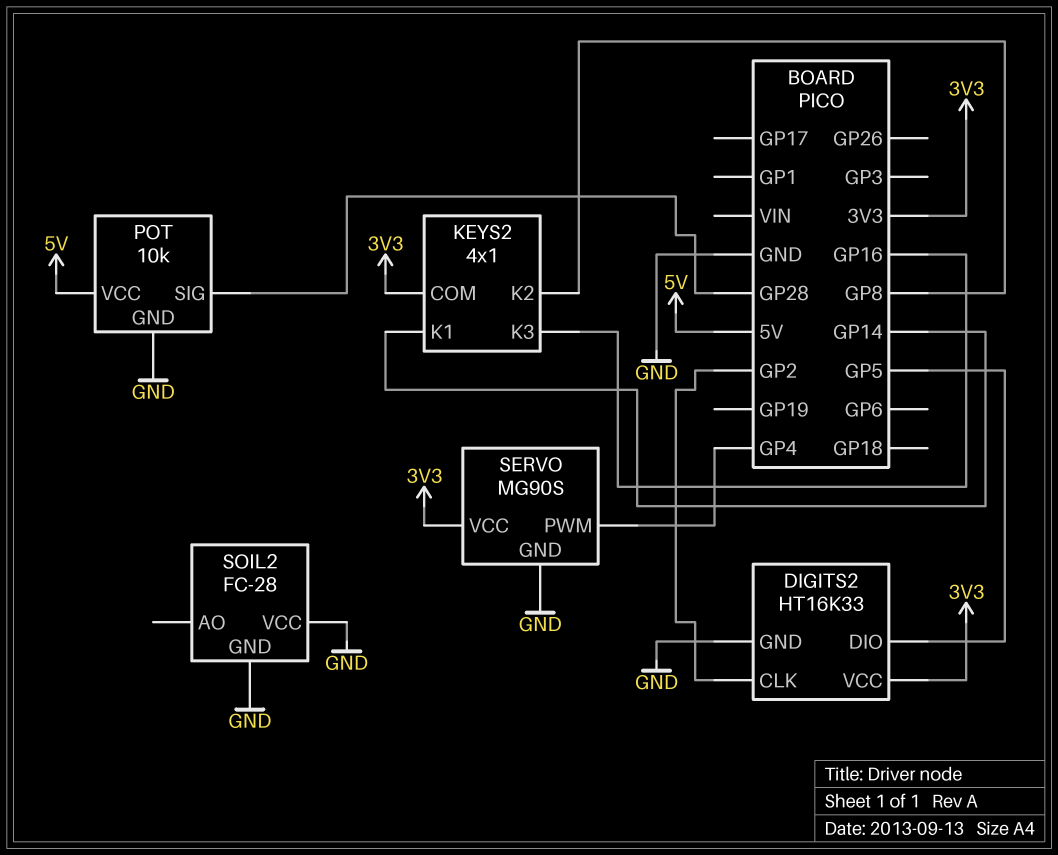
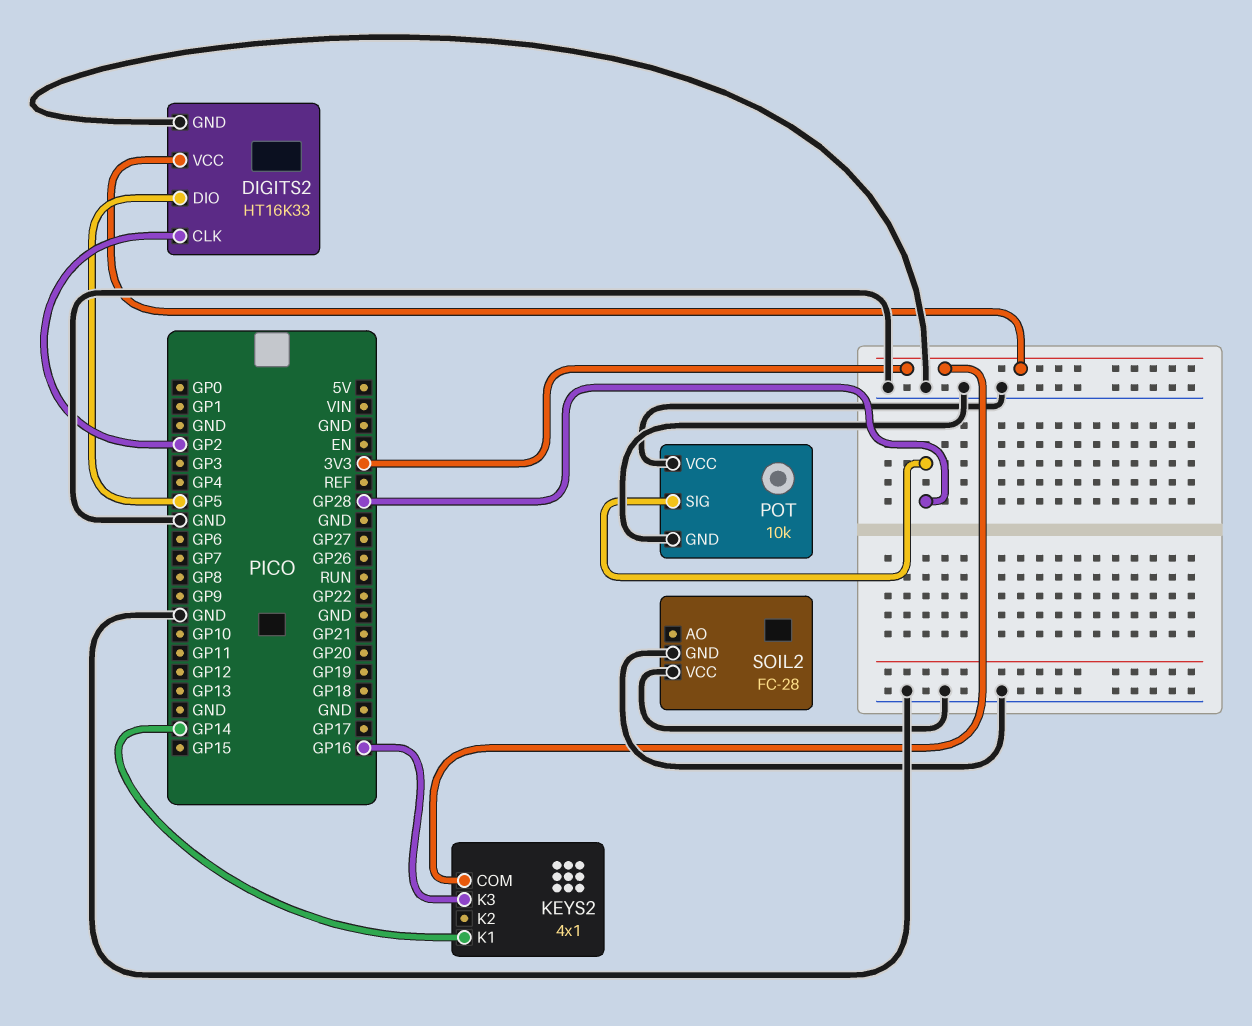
KEYS2 pin K2: GP8 -> none
POT pin VCC: 5V -> GND
SERVO: MG90S -> none
SERVO pin GND: GND -> none
SERVO pin PWM: GP4 -> none
SERVO pin VCC: 3V3 -> none

